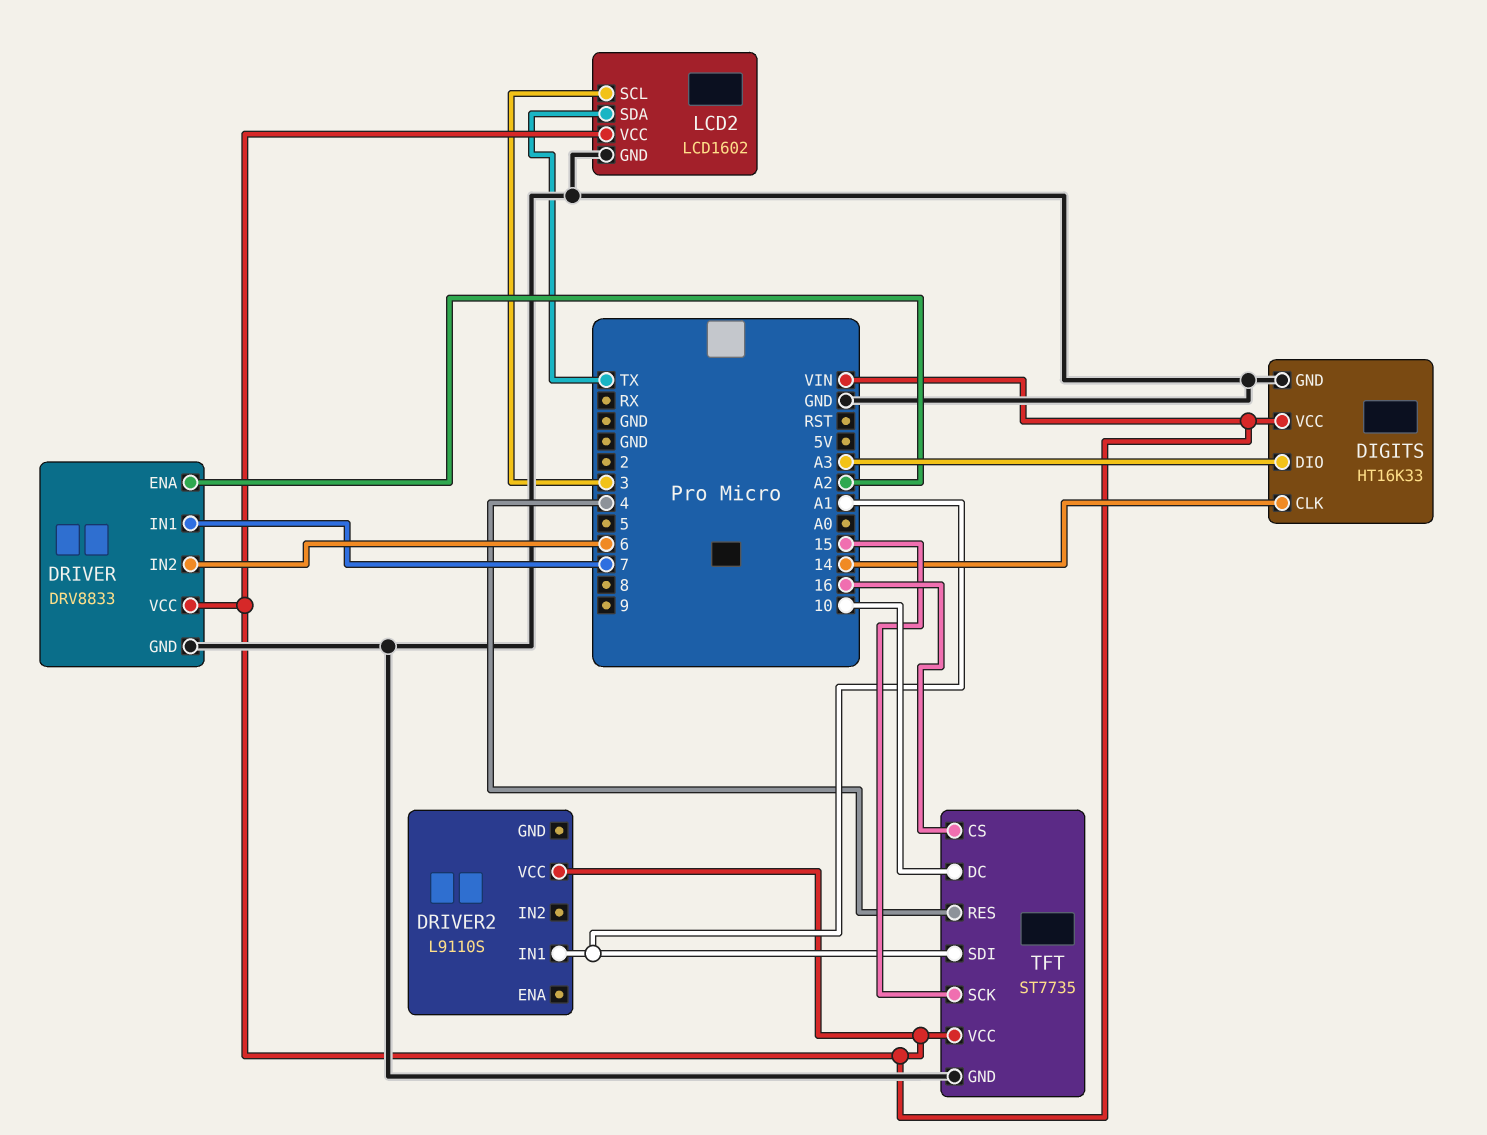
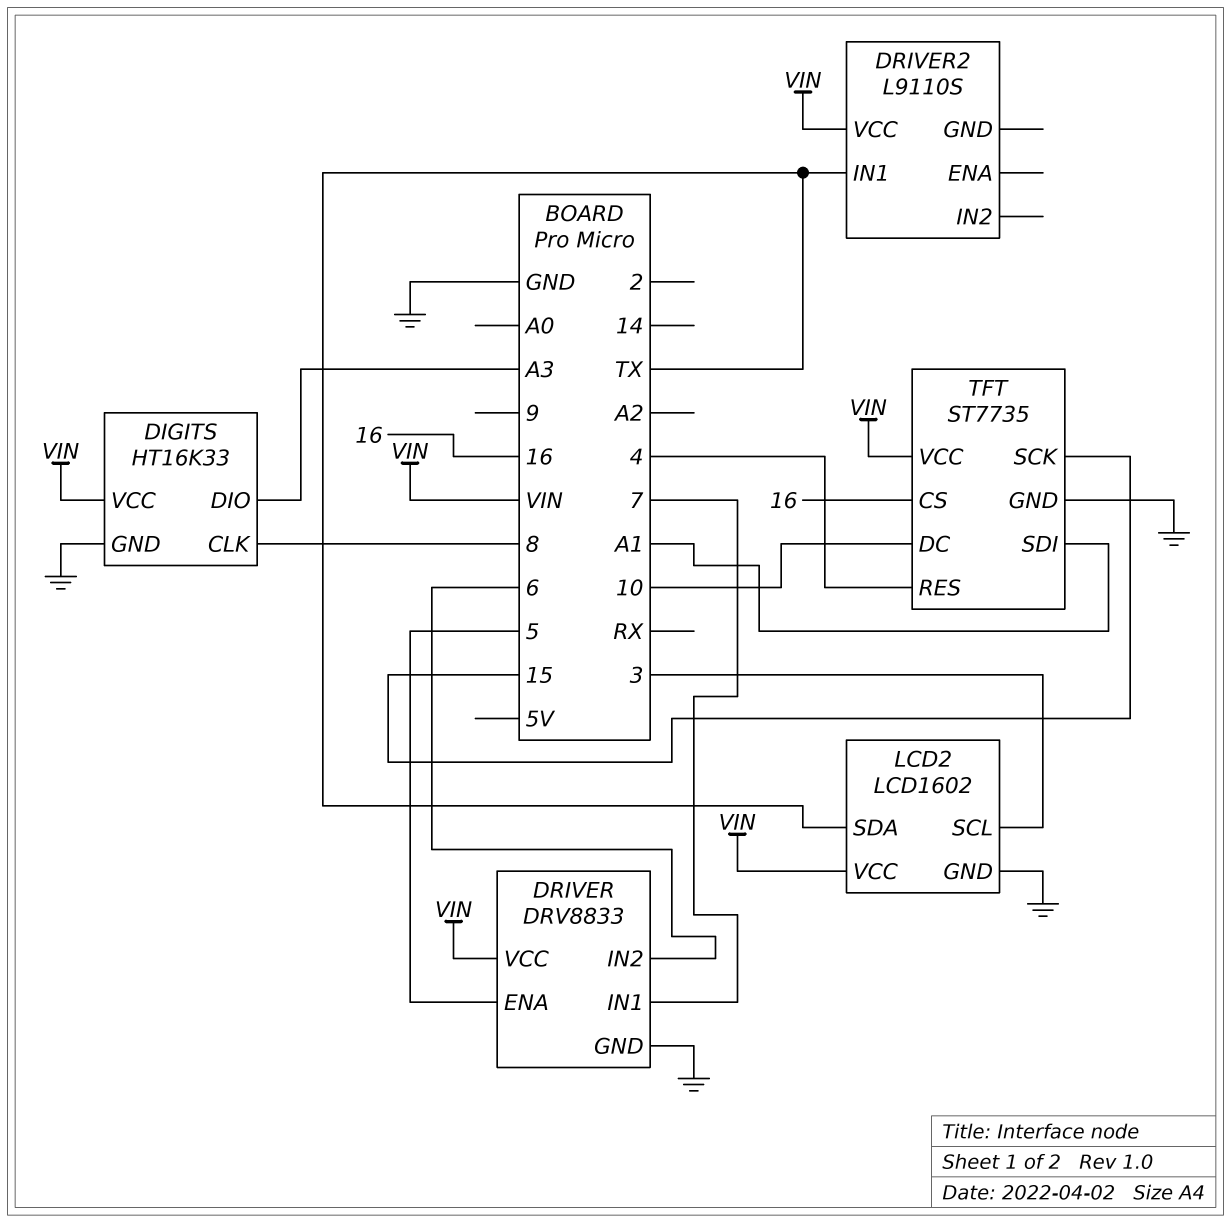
DIGITS pin CLK: 14 -> 8
DRIVER pin ENA: A2 -> 5
DRIVER2 pin IN1: A1 -> TX

